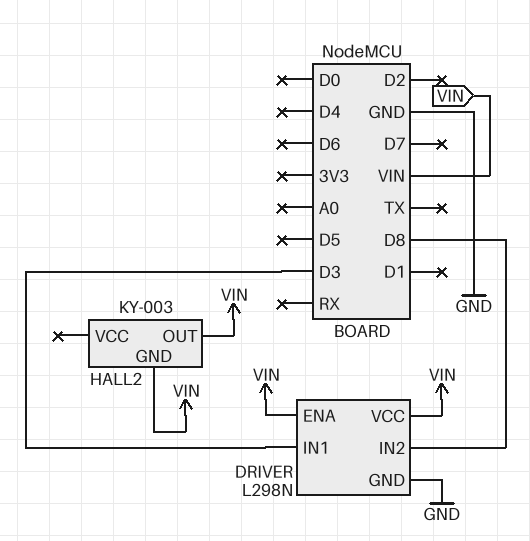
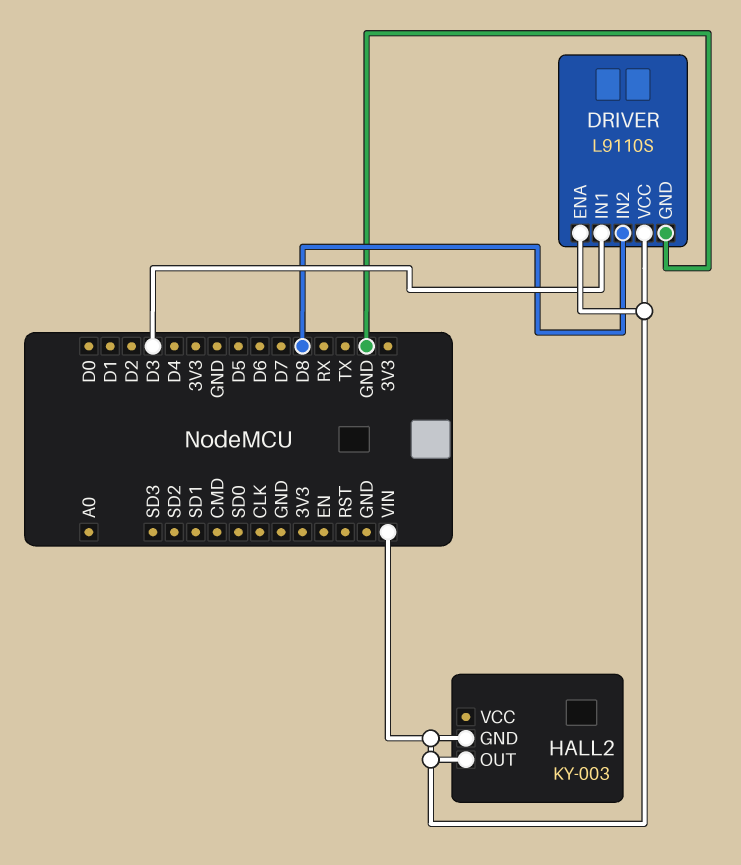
DRIVER: L298N -> L9110S

